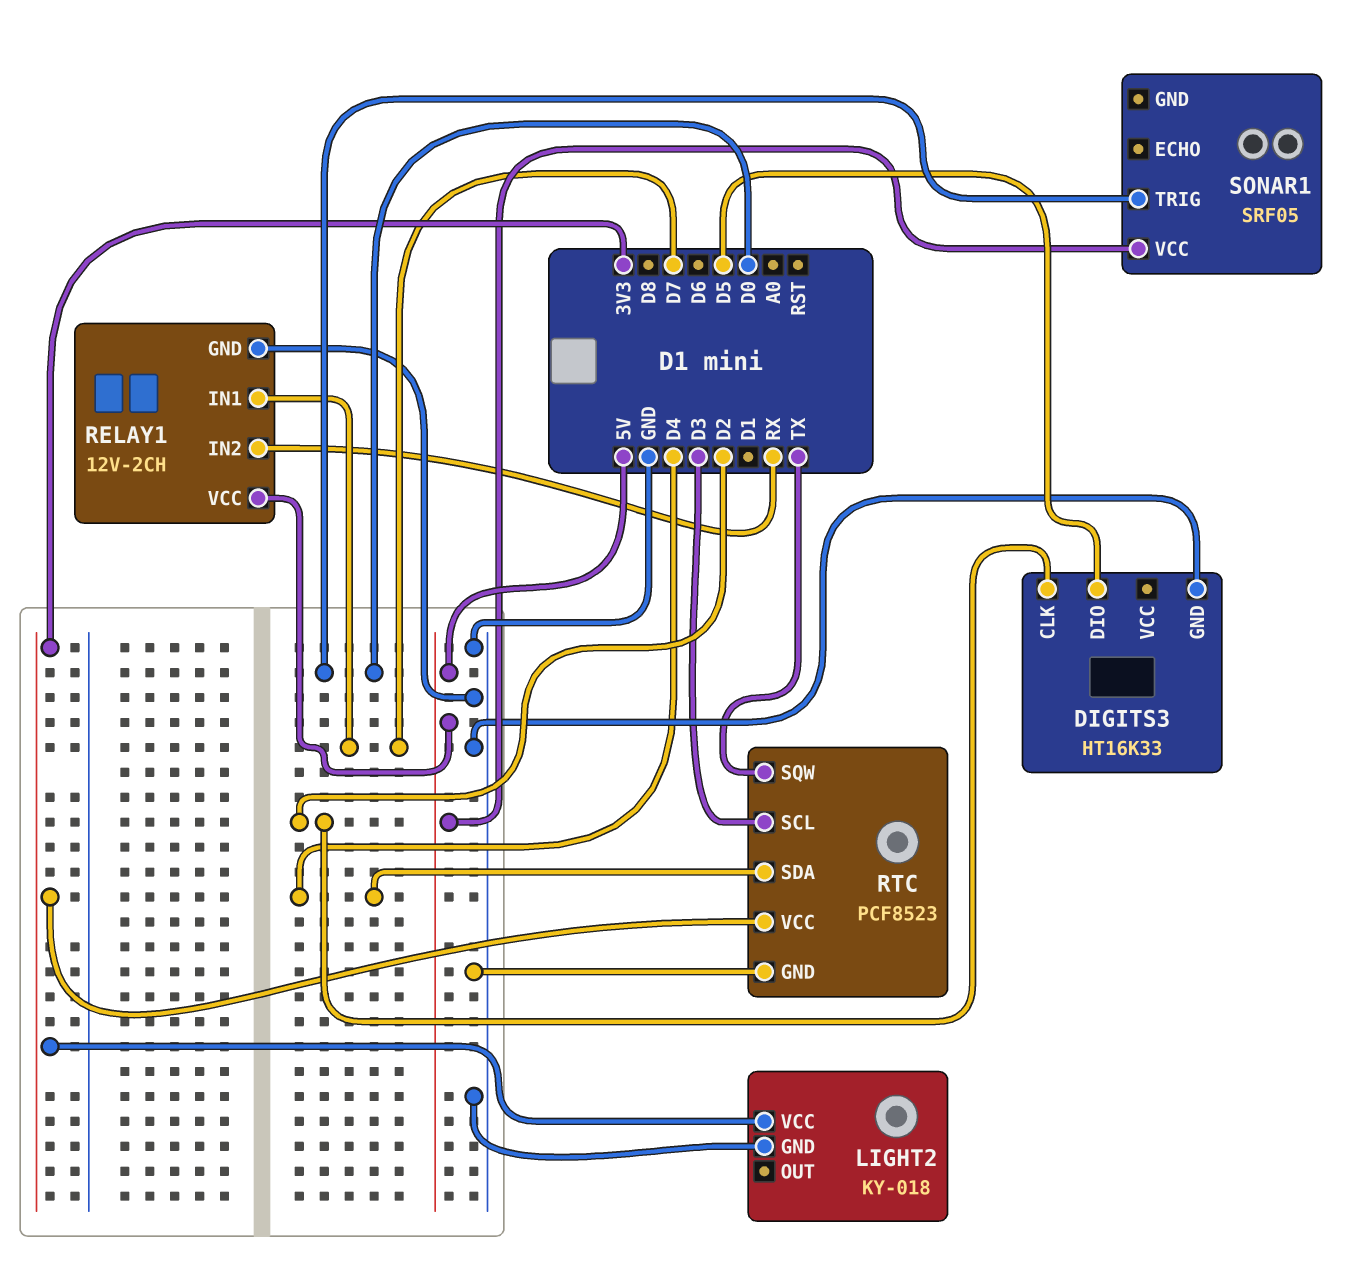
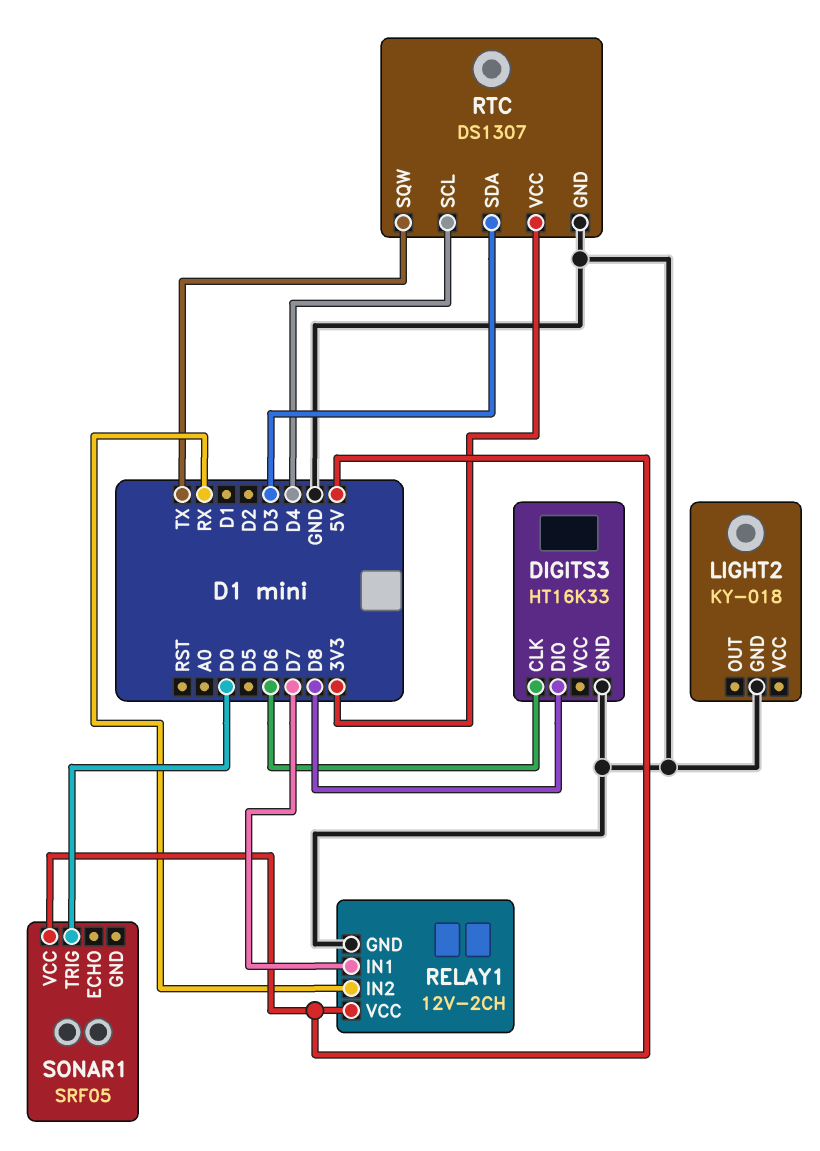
DIGITS3 pin CLK: D2 -> D6
DIGITS3 pin DIO: D5 -> D8
LIGHT2 pin VCC: 3V3 -> none
RTC: PCF8523 -> DS1307
RTC pin SCL: D3 -> D4
RTC pin SDA: D4 -> D3

